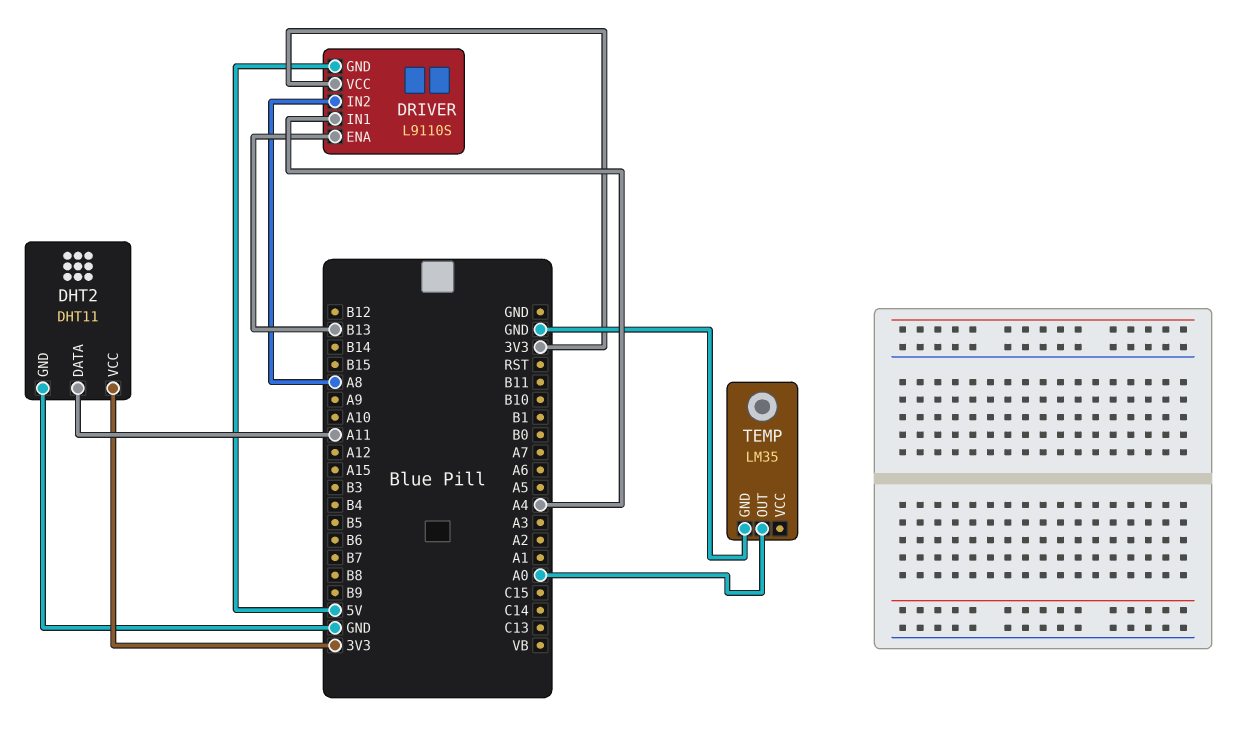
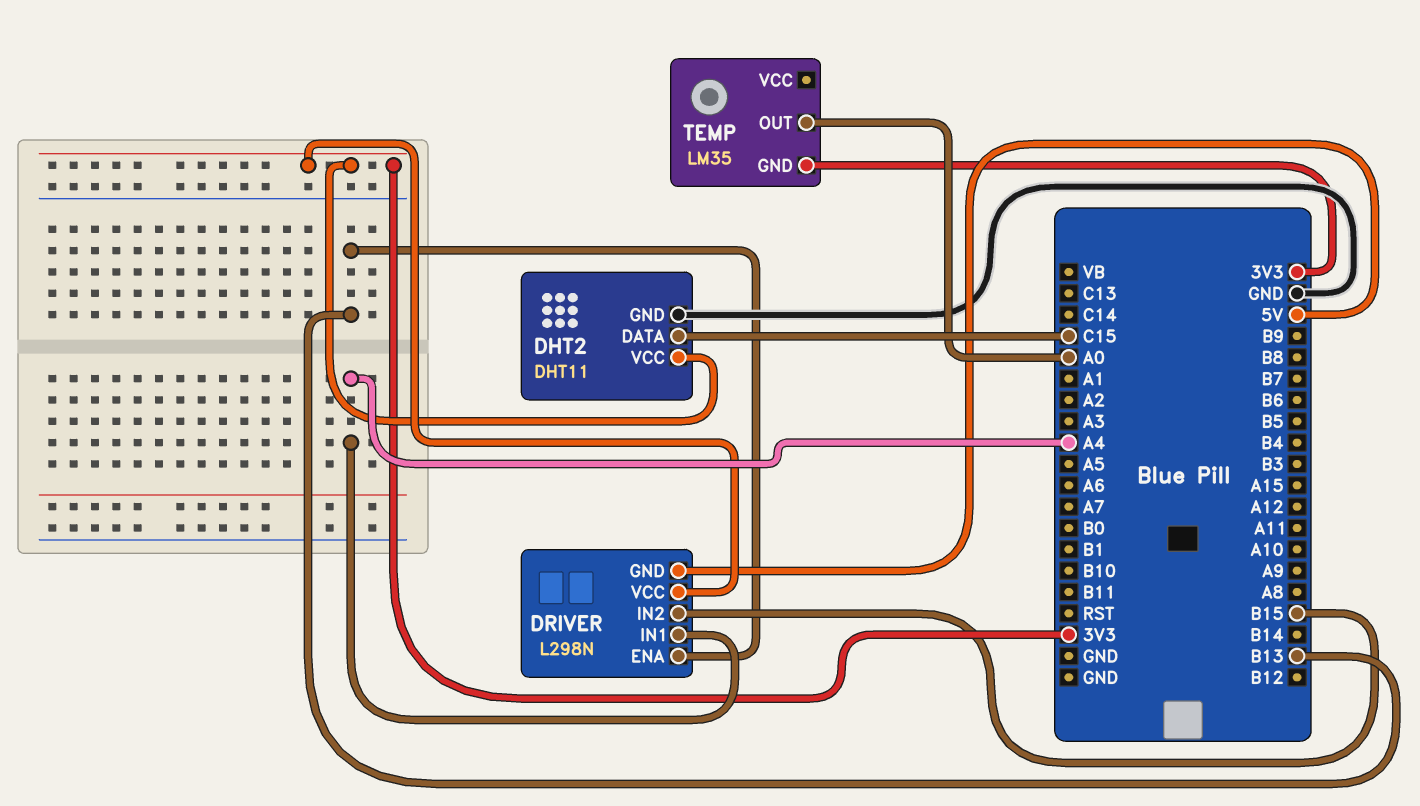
DHT2 pin DATA: A11 -> C15
DRIVER: L9110S -> L298N
DRIVER pin IN2: A8 -> B15
TEMP pin GND: GND -> 3V3

